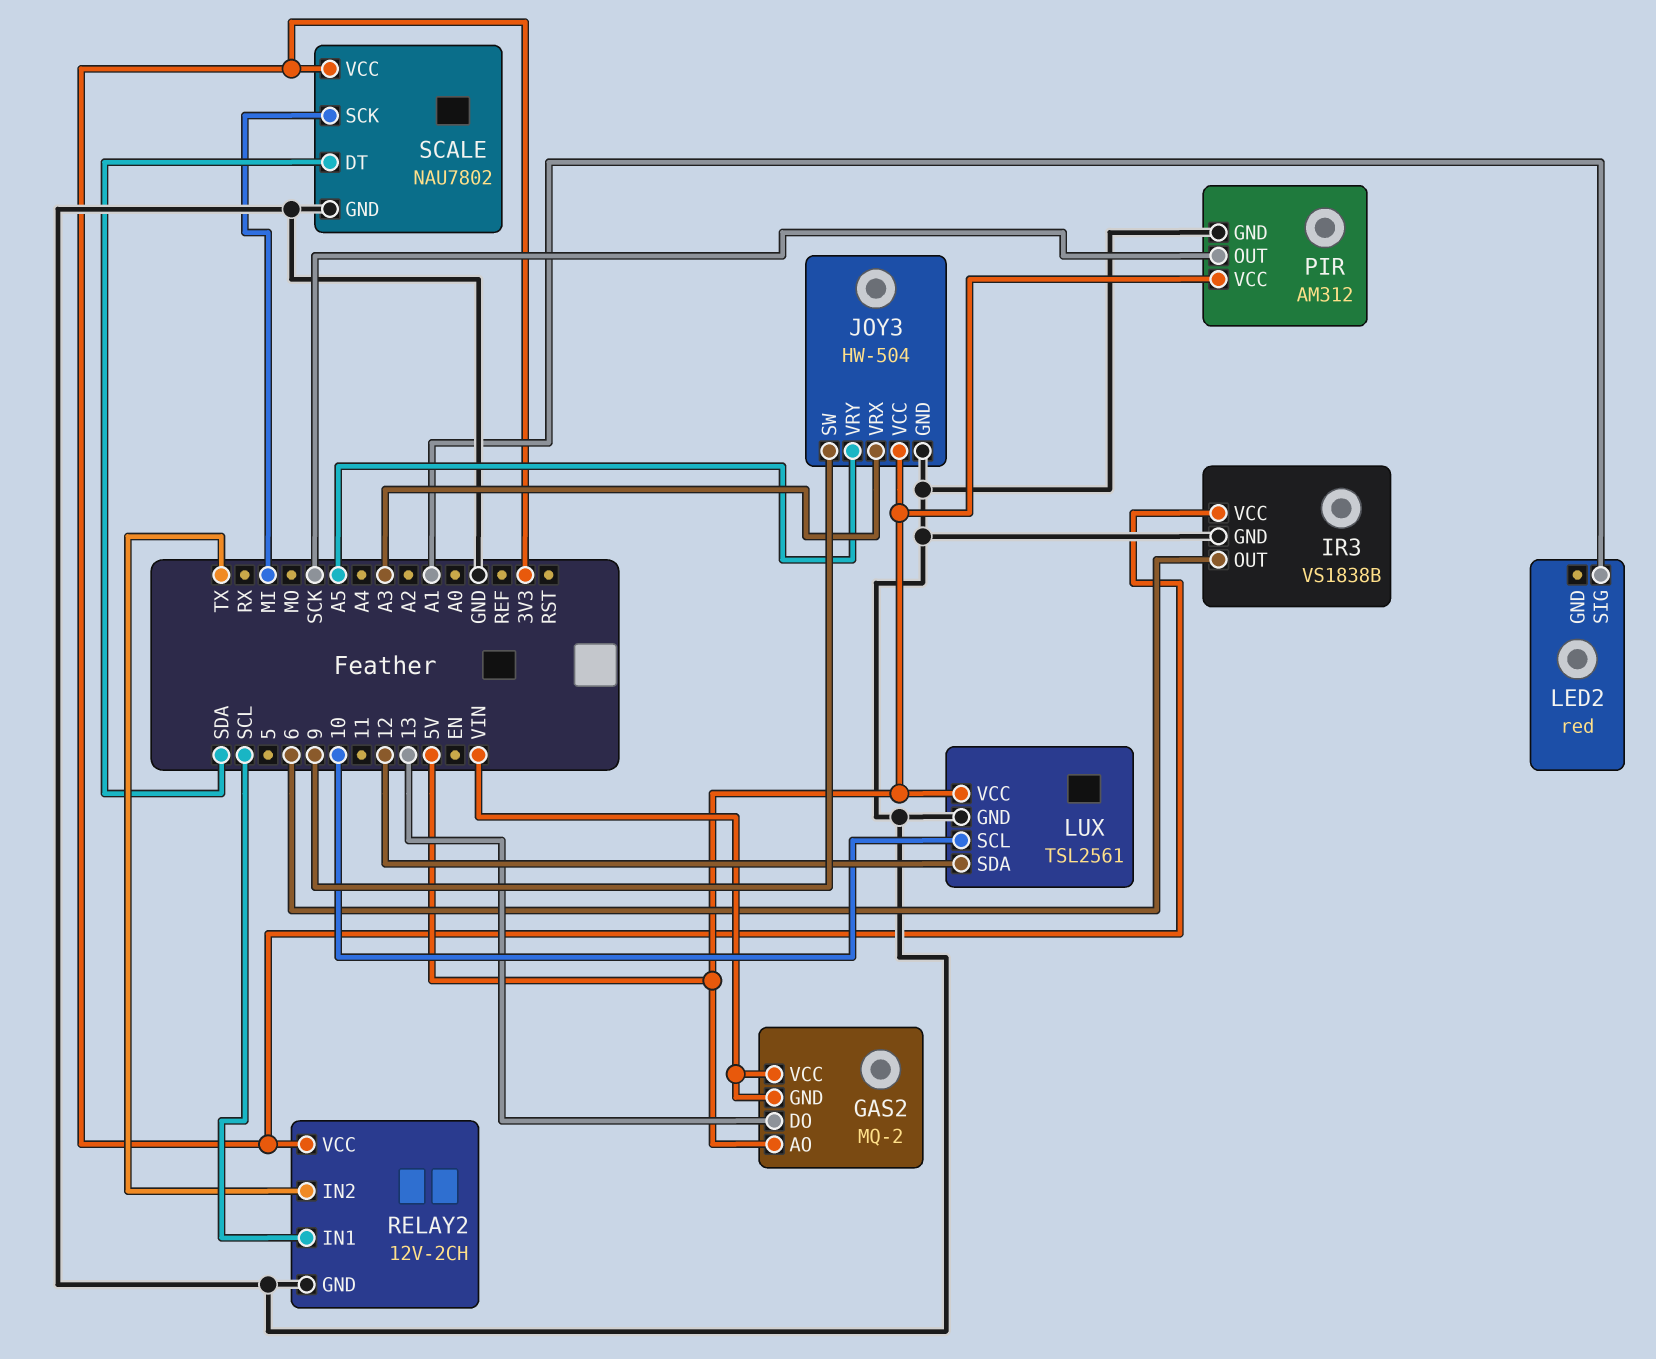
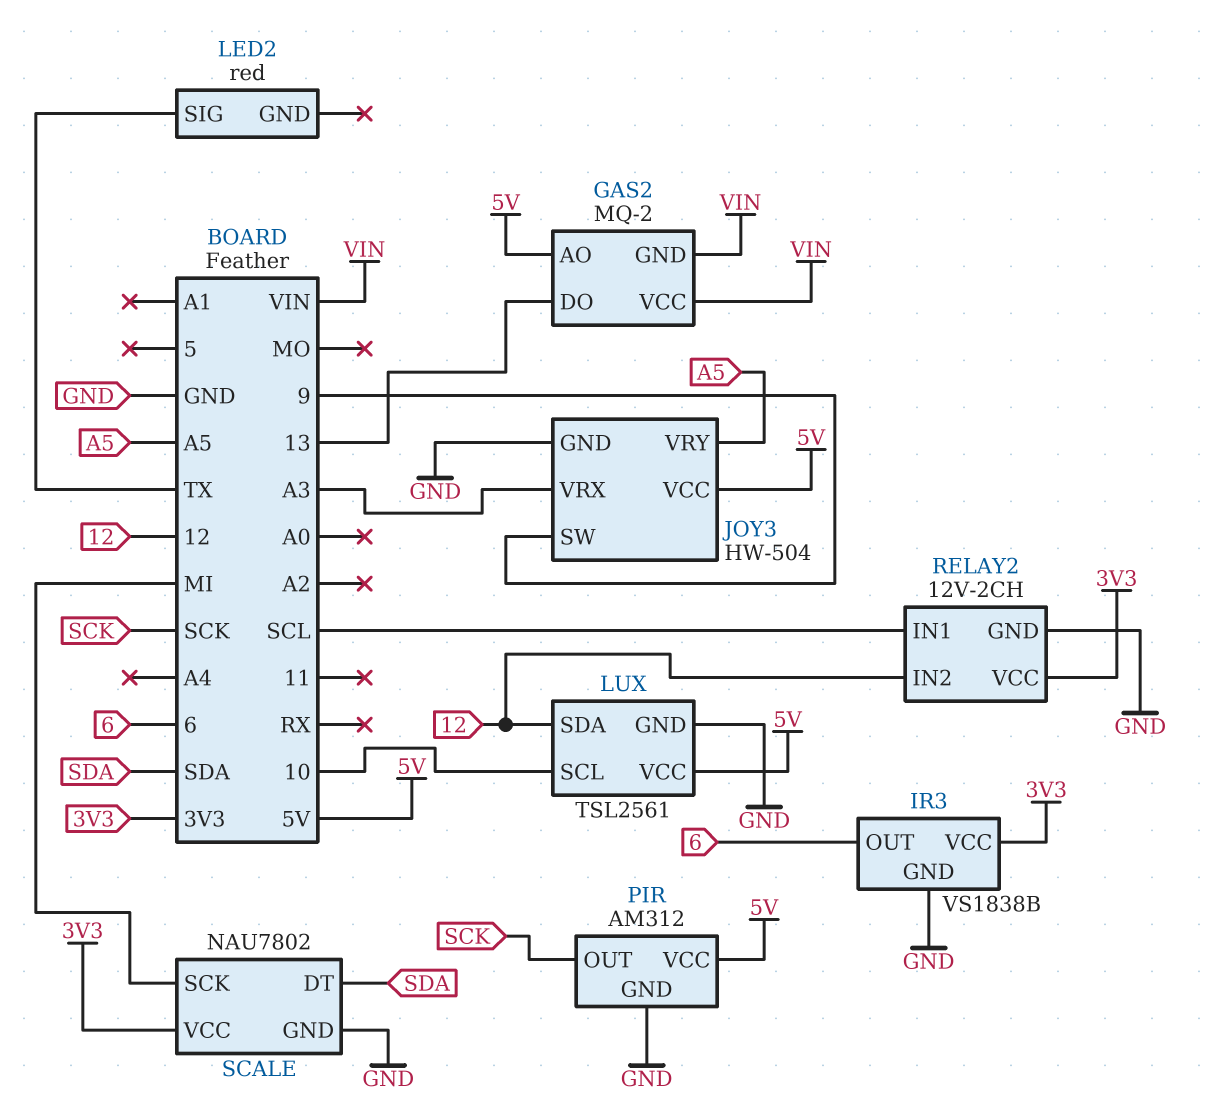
LED2 pin SIG: A1 -> TX
RELAY2 pin IN2: TX -> 12

